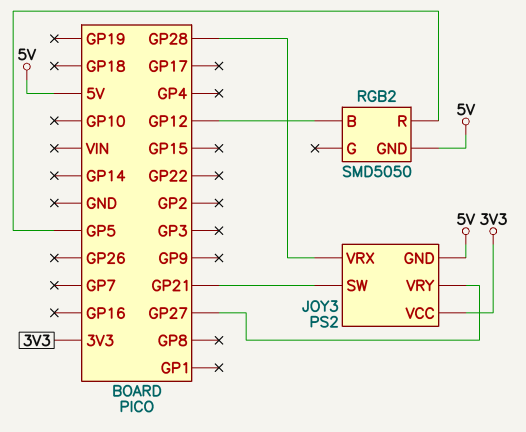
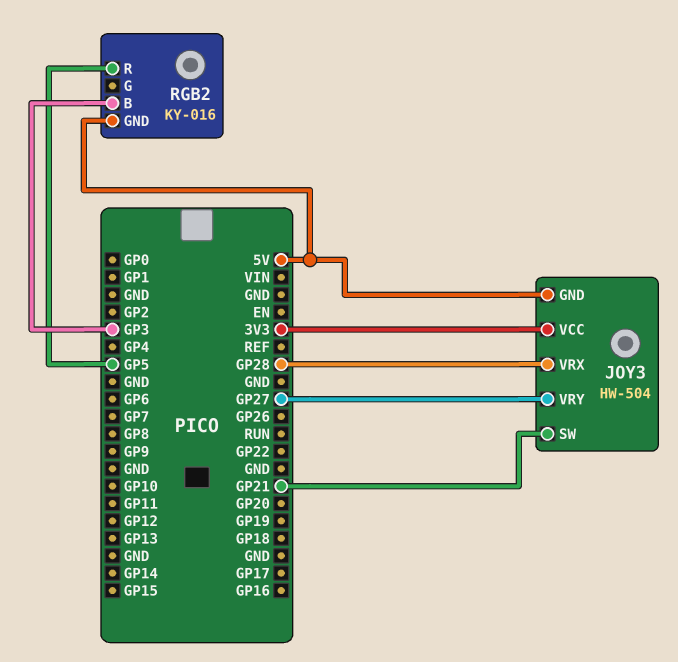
JOY3: PS2 -> HW-504
RGB2: SMD5050 -> KY-016
RGB2 pin B: GP12 -> GP3

